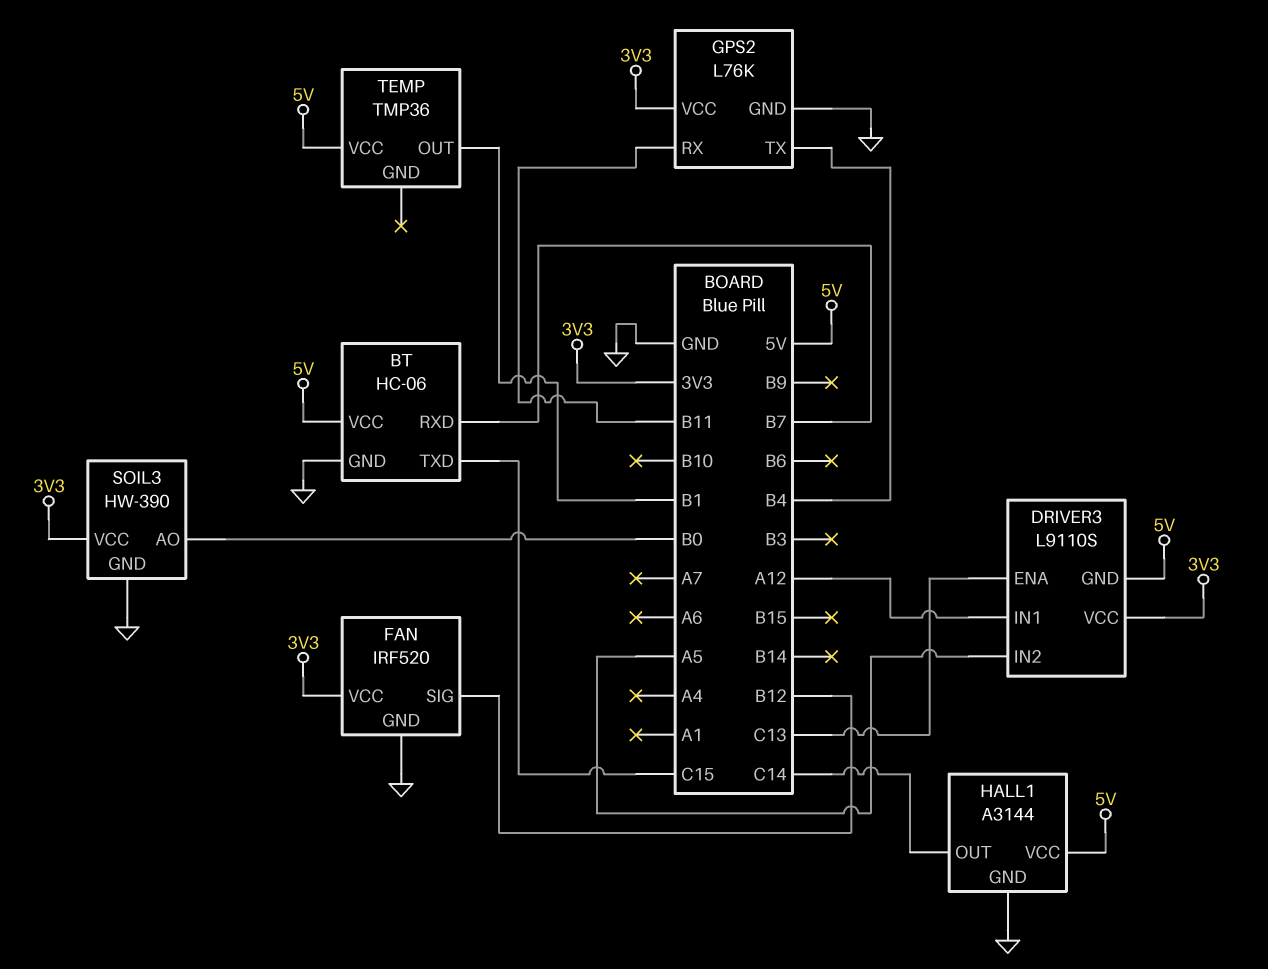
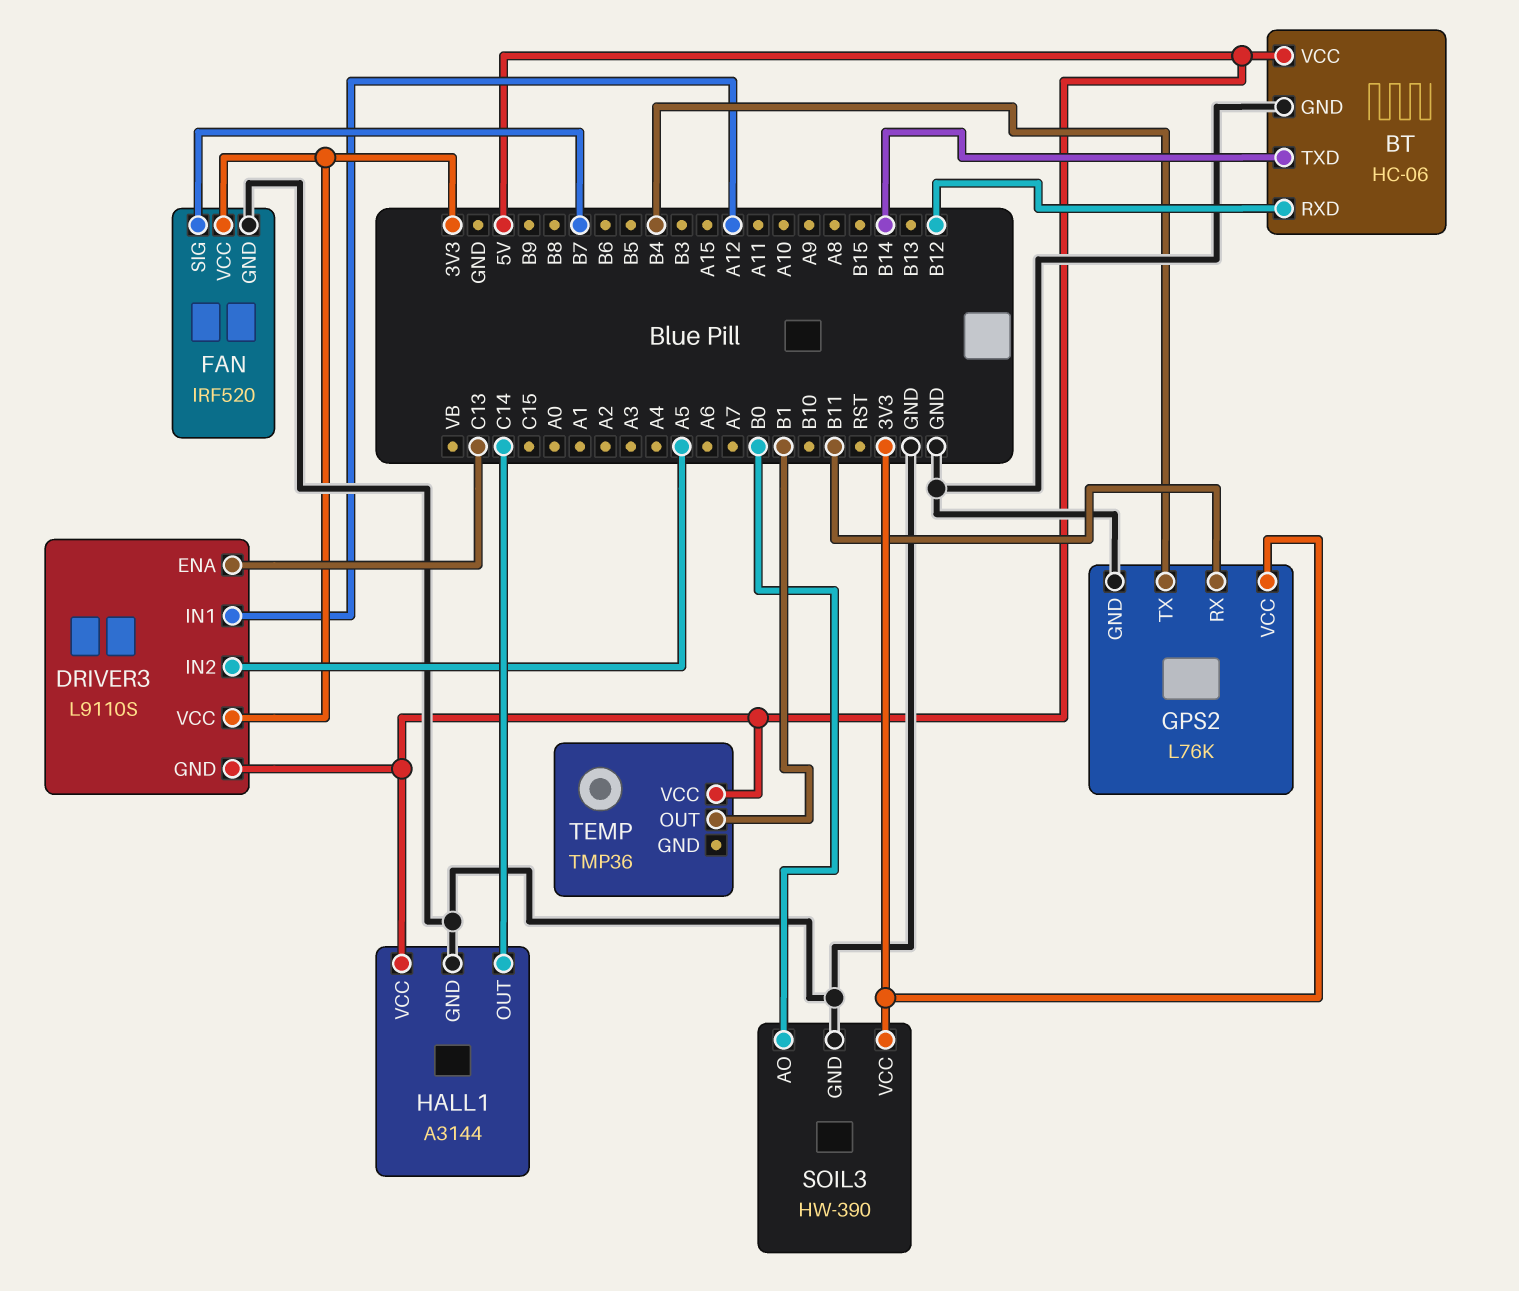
BT pin RXD: B7 -> B12
BT pin TXD: C15 -> B14
FAN pin SIG: B12 -> B7

